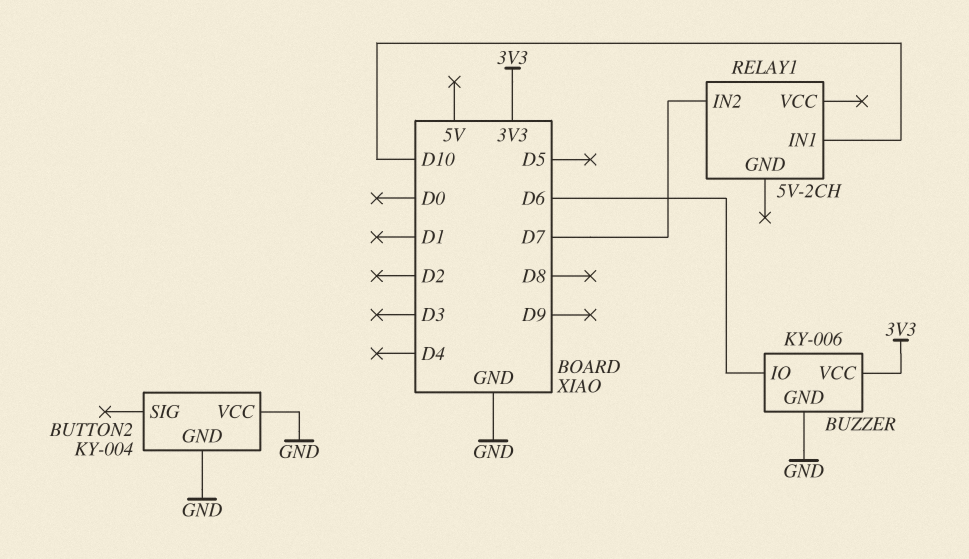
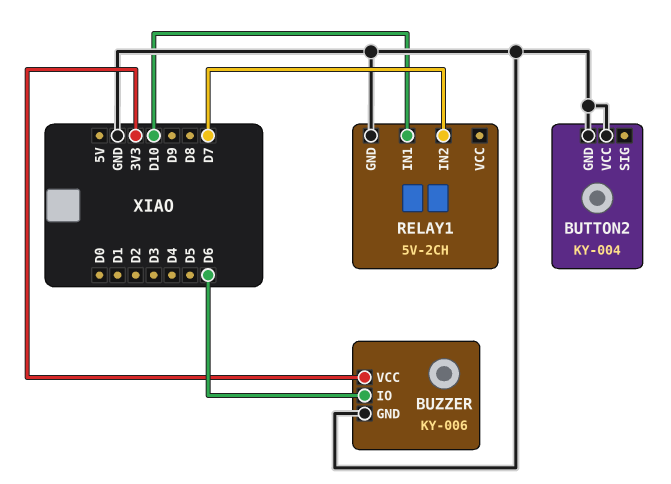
RELAY1 pin GND: none -> GND

